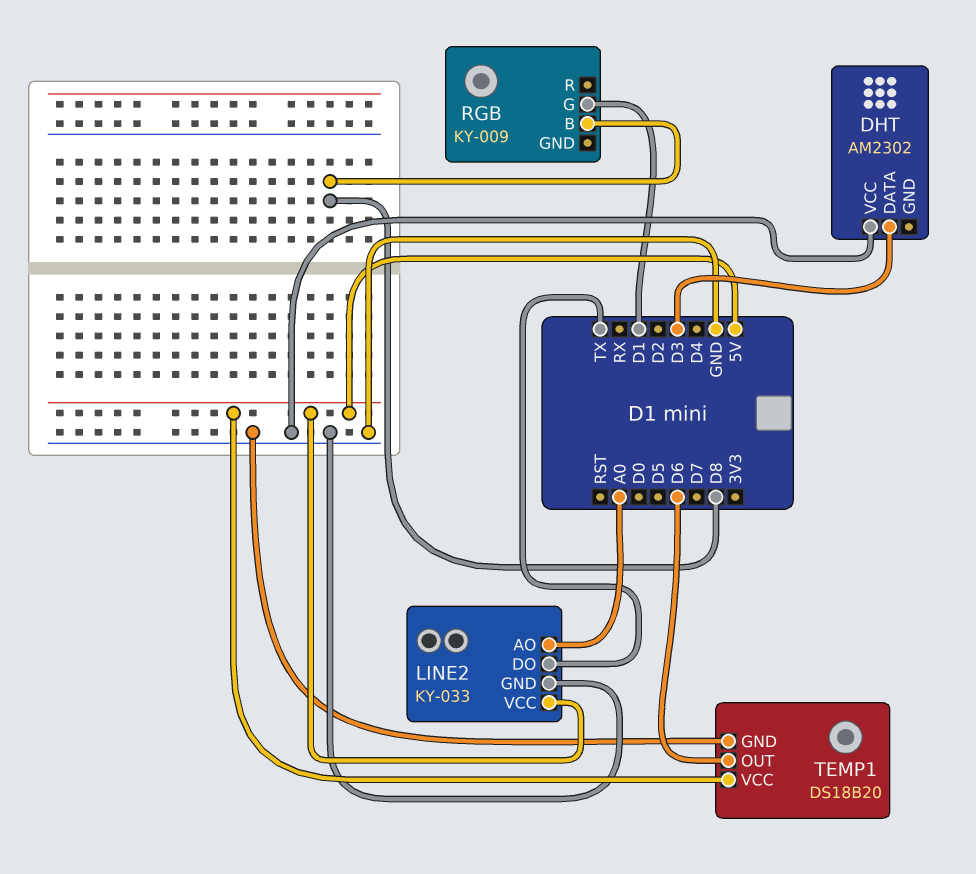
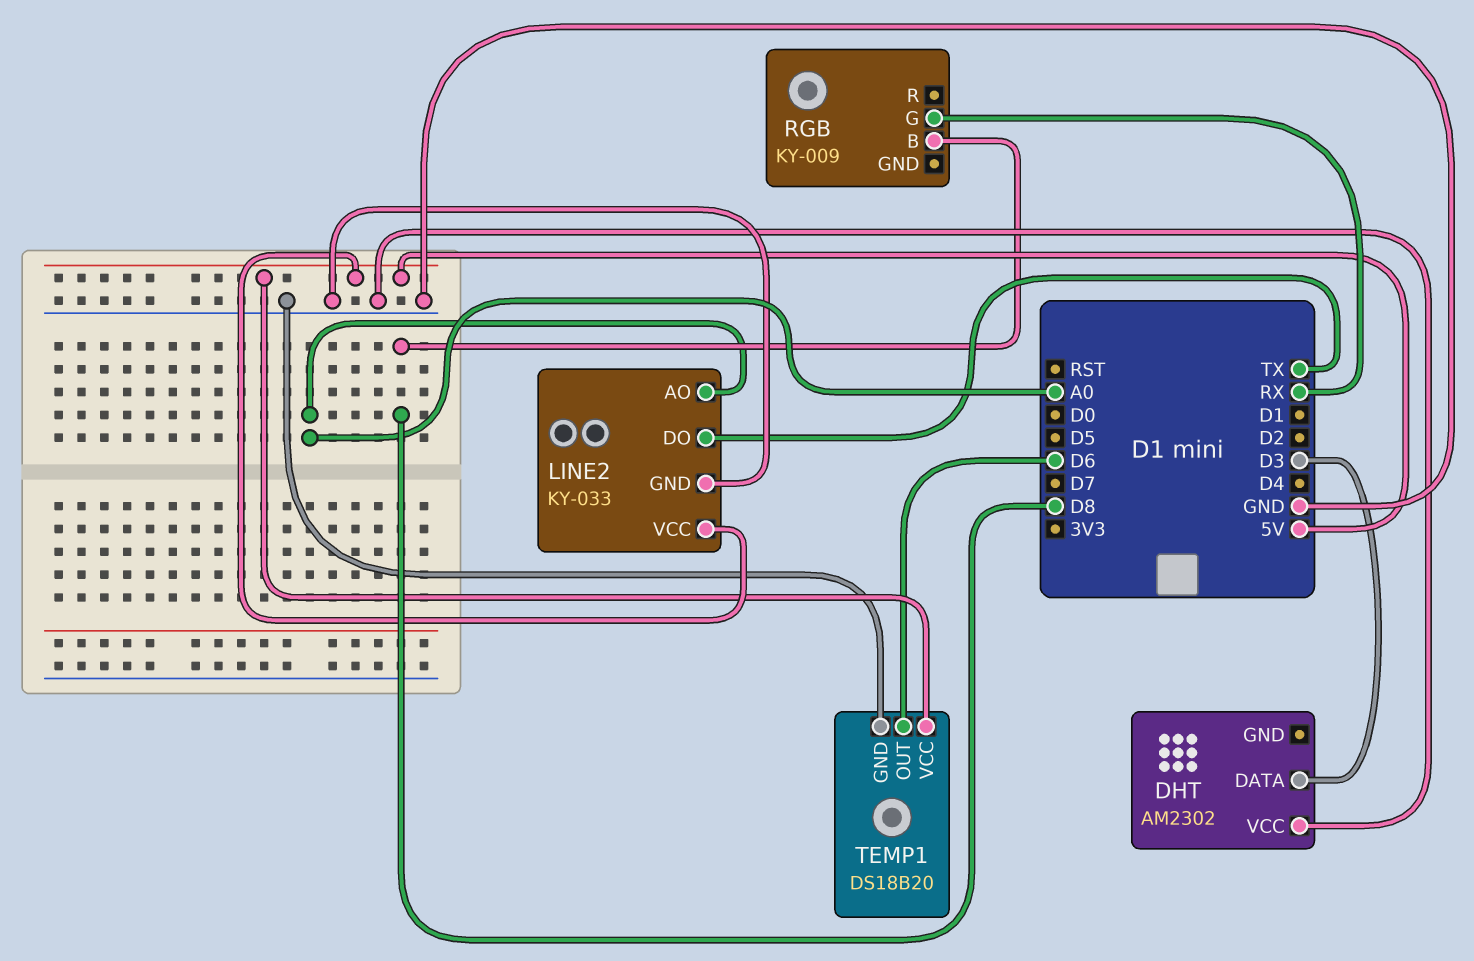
RGB pin G: D1 -> RX

